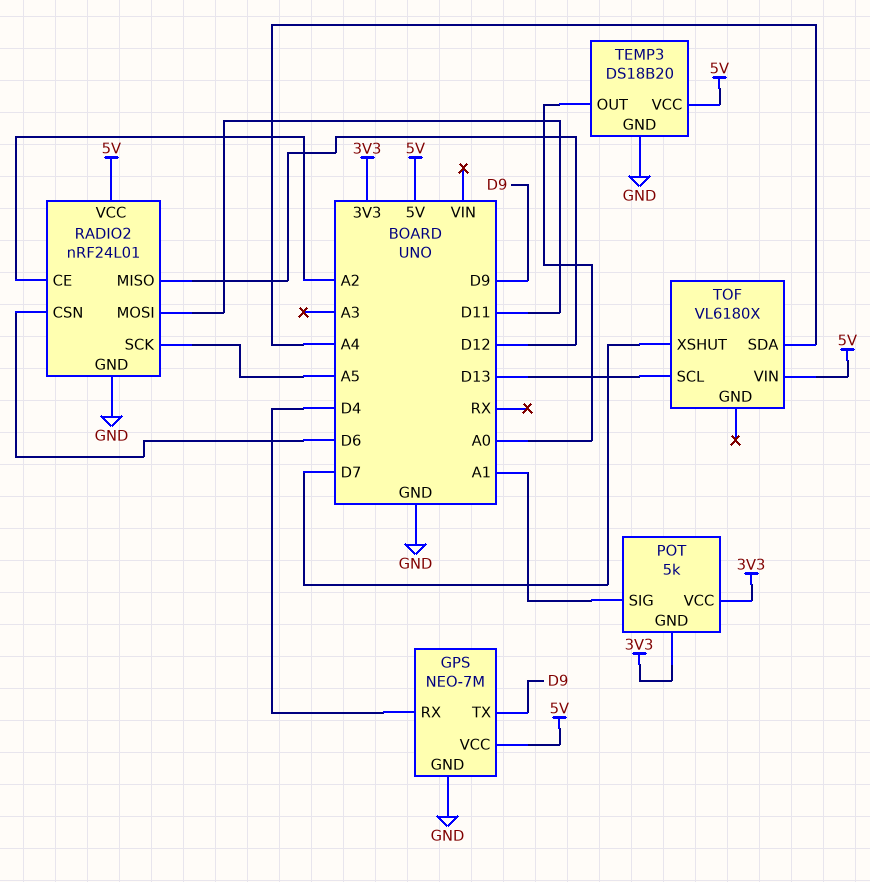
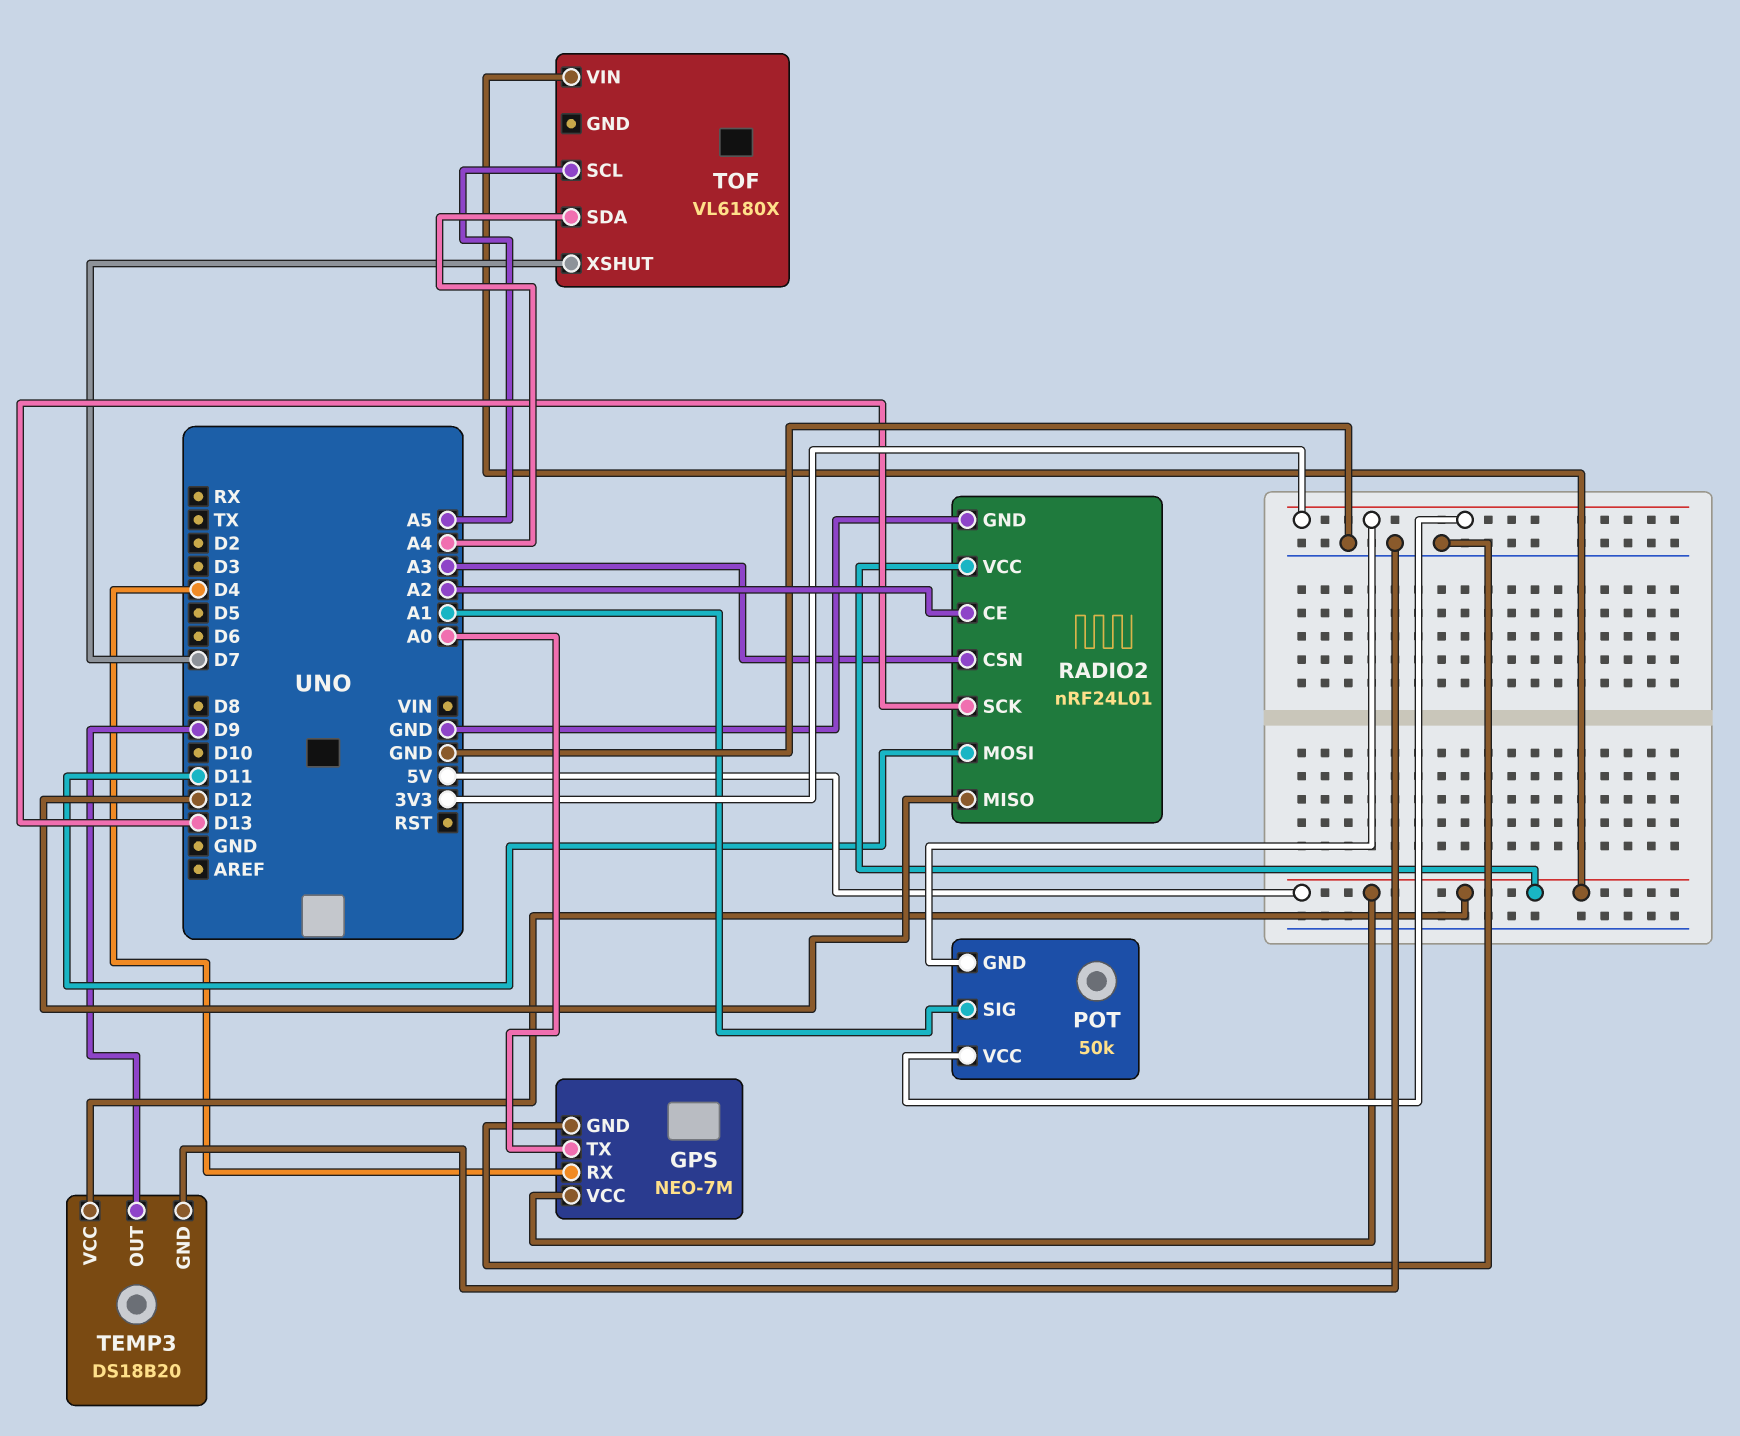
GPS pin TX: D9 -> A0
POT: 5k -> 50k
RADIO2 pin CSN: D6 -> A3
RADIO2 pin SCK: A5 -> D13
TEMP3 pin OUT: A0 -> D9
TOF pin SCL: D13 -> A5

